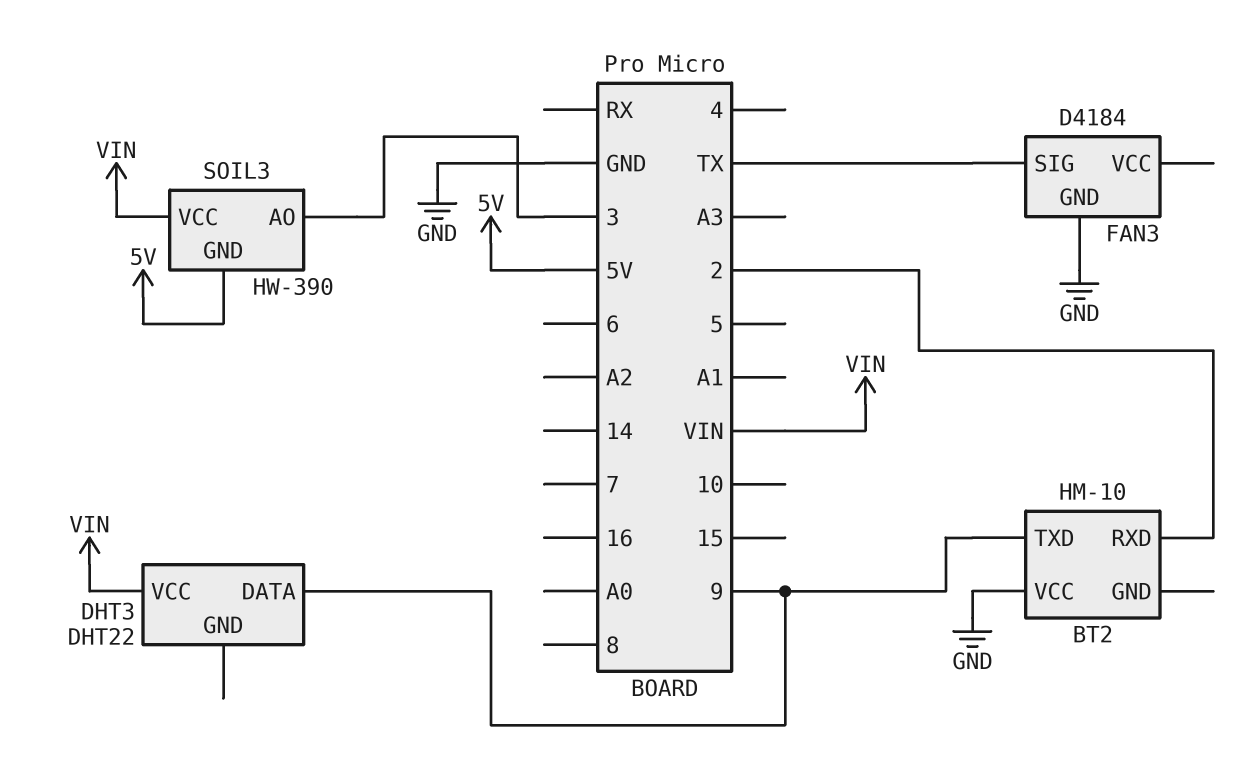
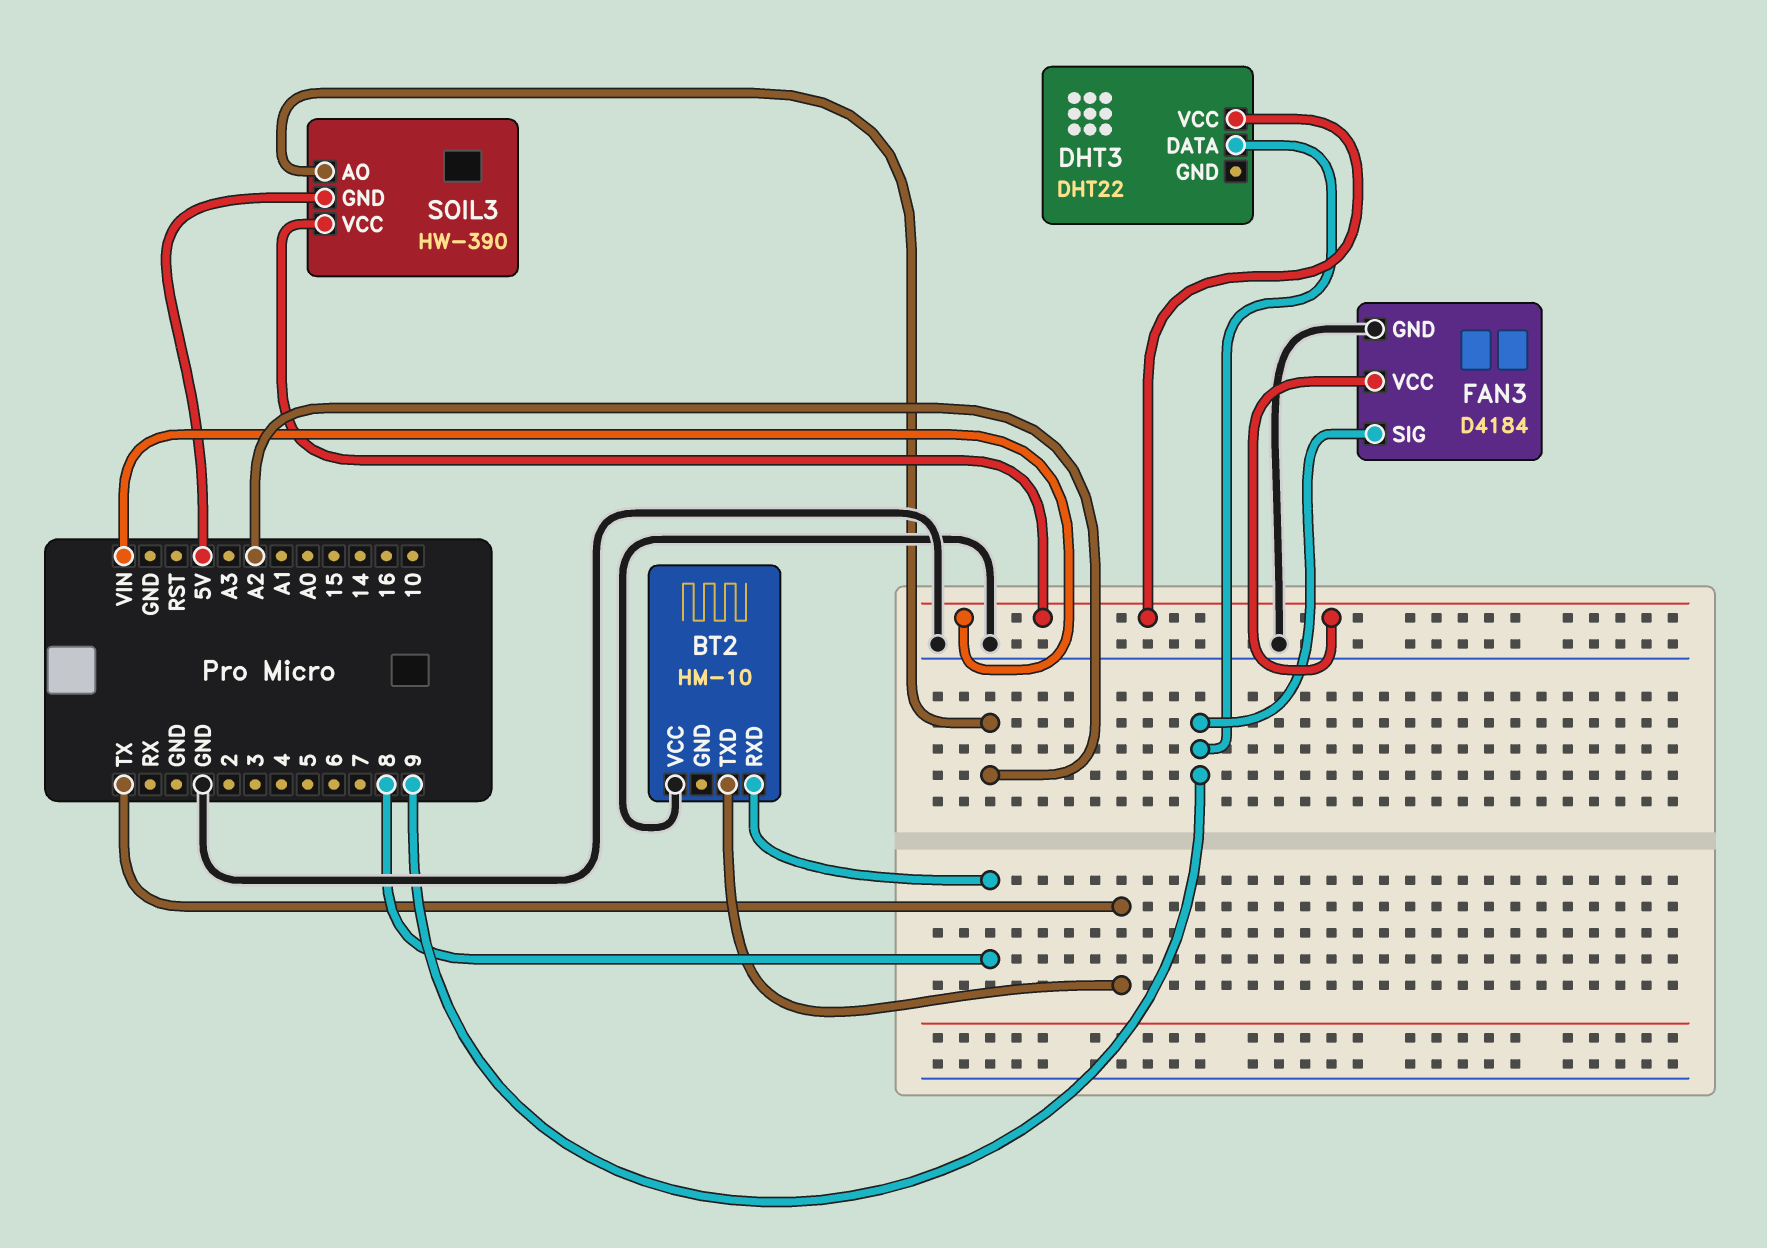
BT2 pin RXD: 2 -> 8
BT2 pin TXD: 9 -> TX
FAN3 pin SIG: TX -> 9
FAN3 pin VCC: none -> VIN
SOIL3 pin AO: 3 -> A2

